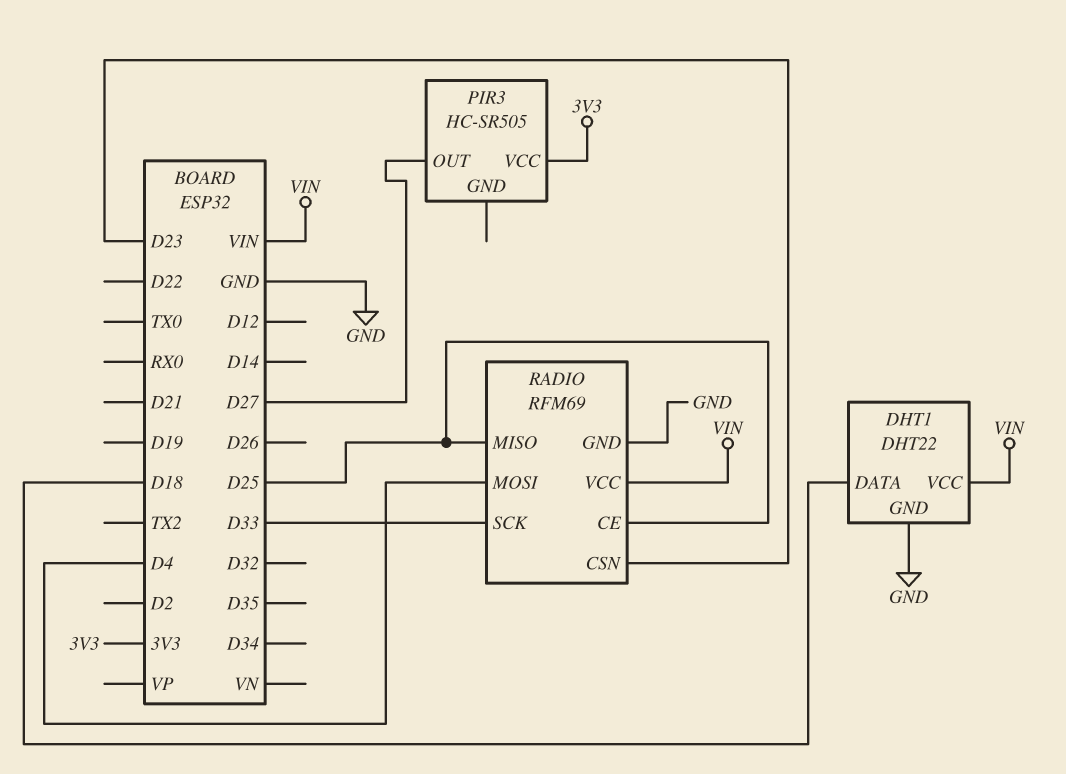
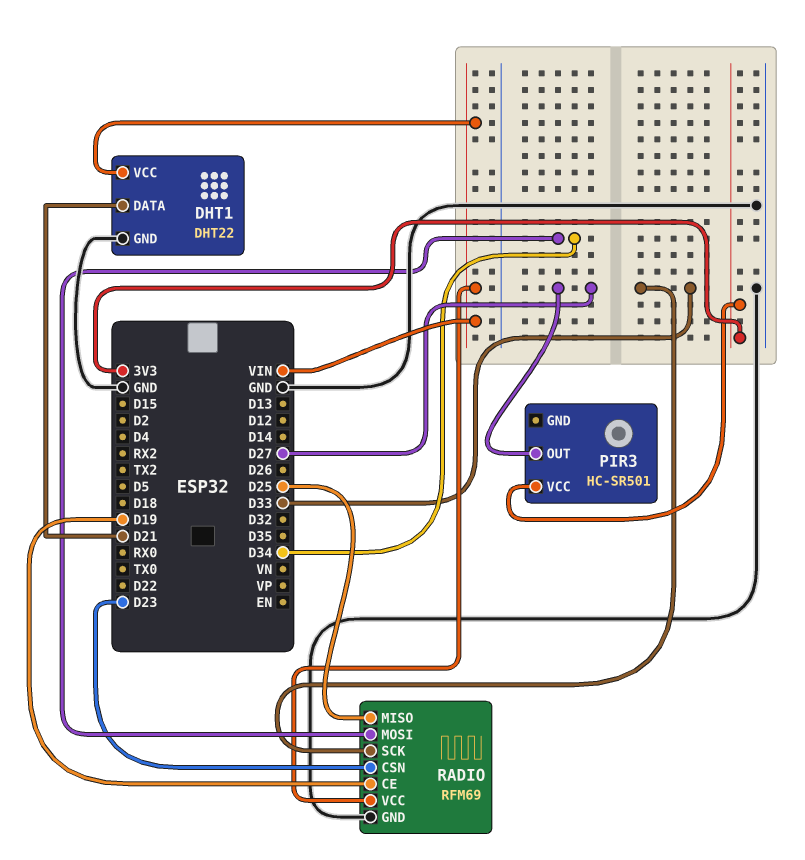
DHT1 pin DATA: D18 -> D21
PIR3: HC-SR505 -> HC-SR501
RADIO pin CE: D25 -> D19
RADIO pin MOSI: D4 -> D34

